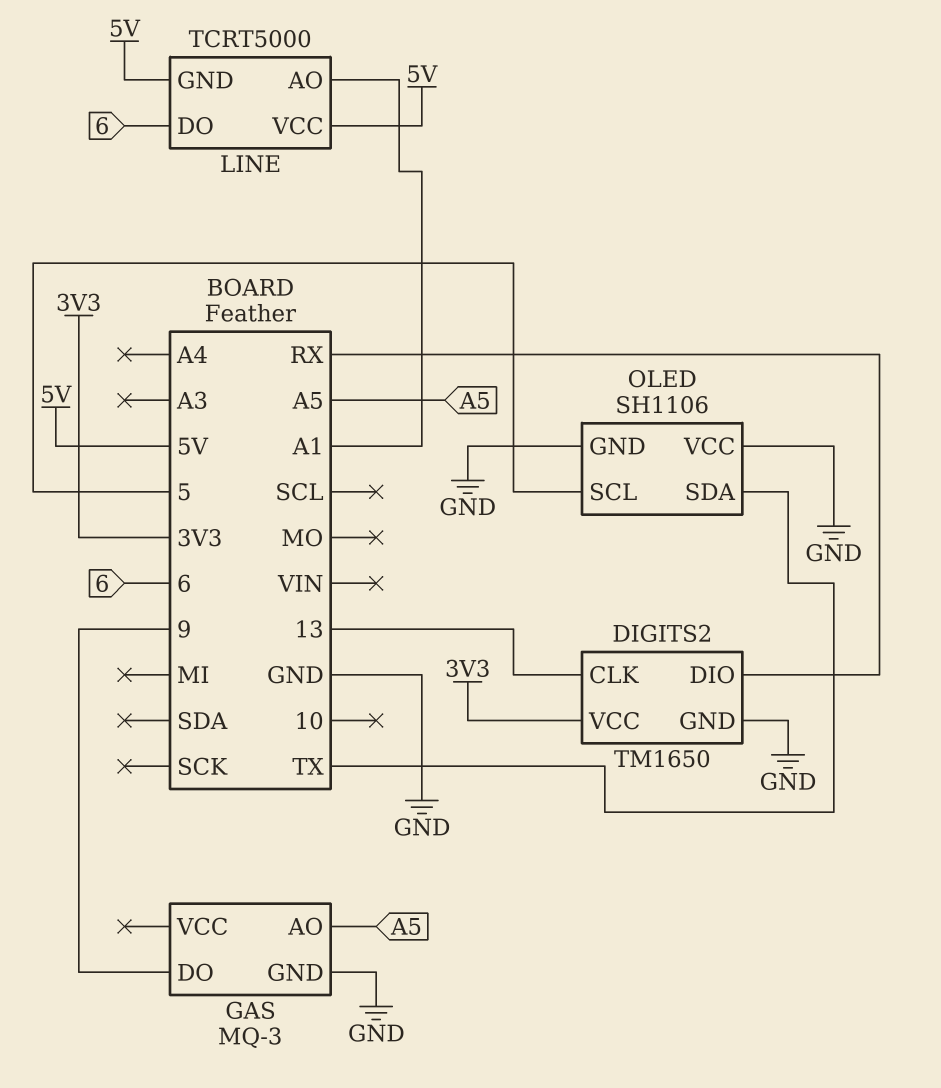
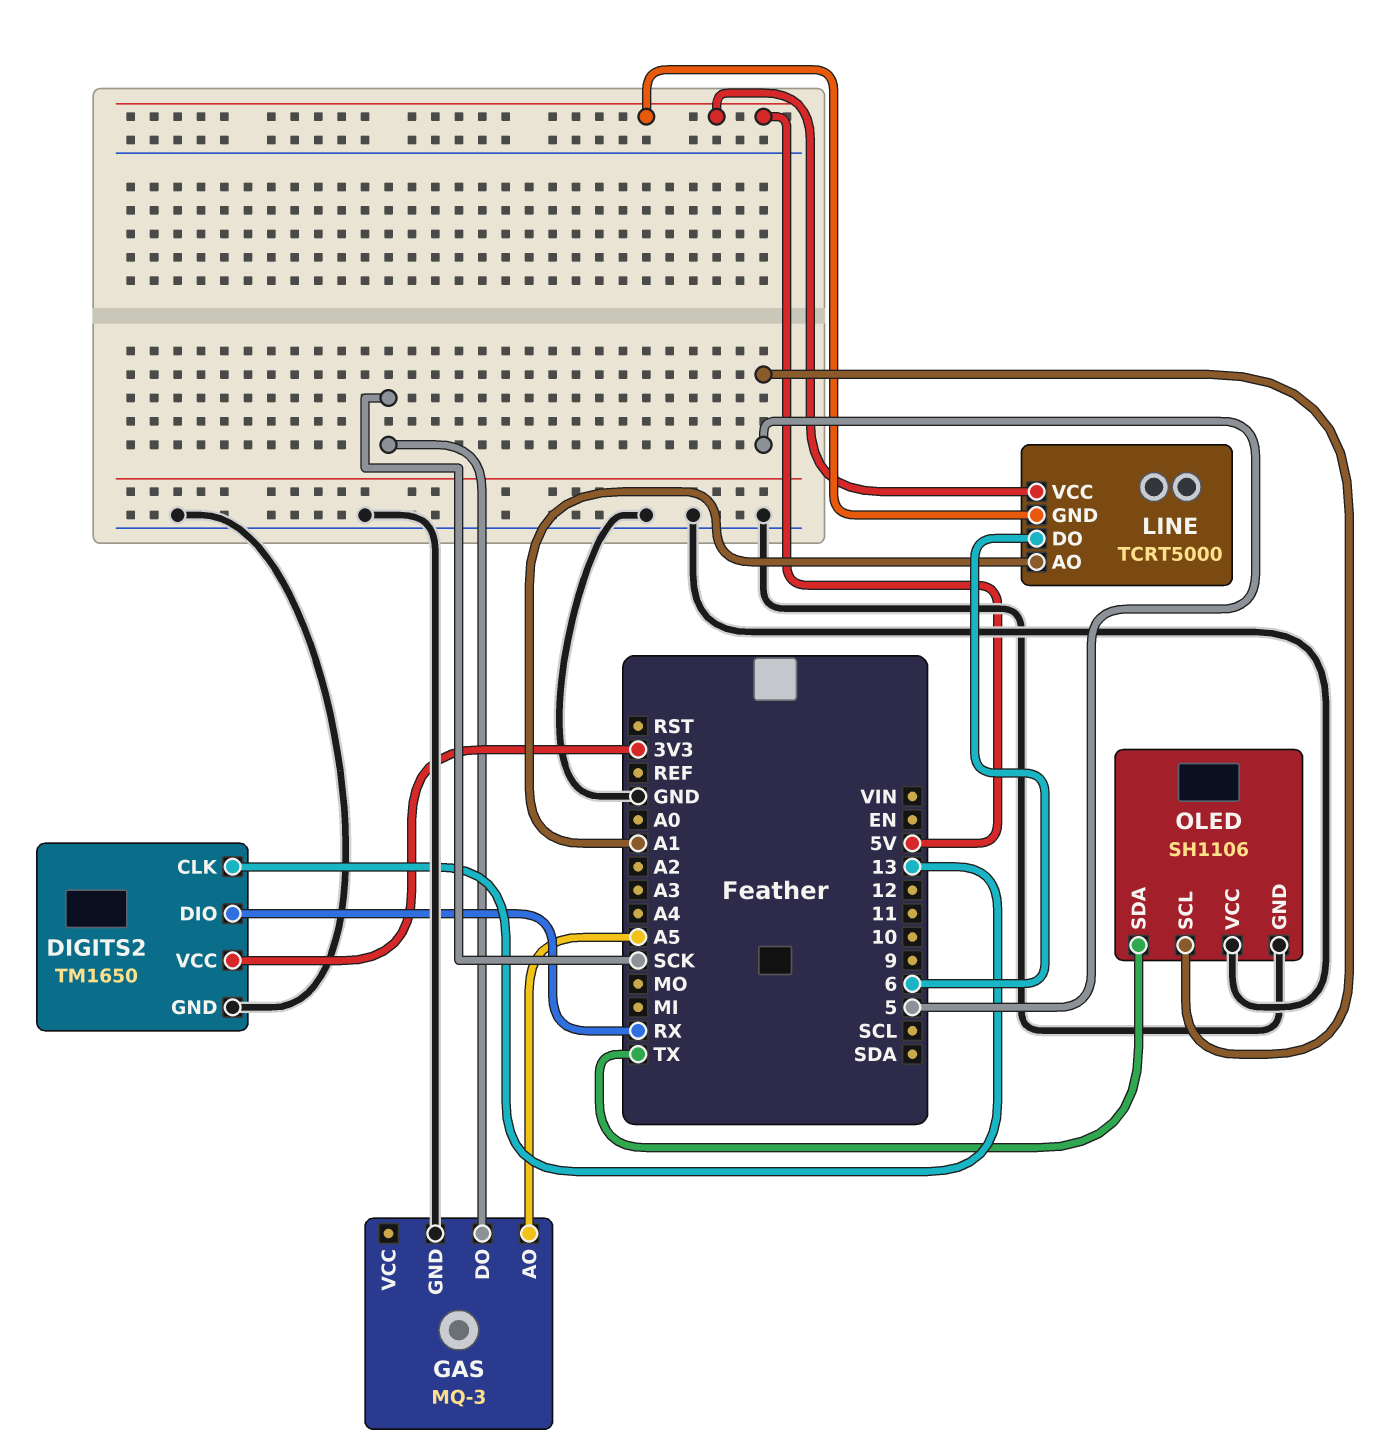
GAS pin DO: 9 -> SCK

